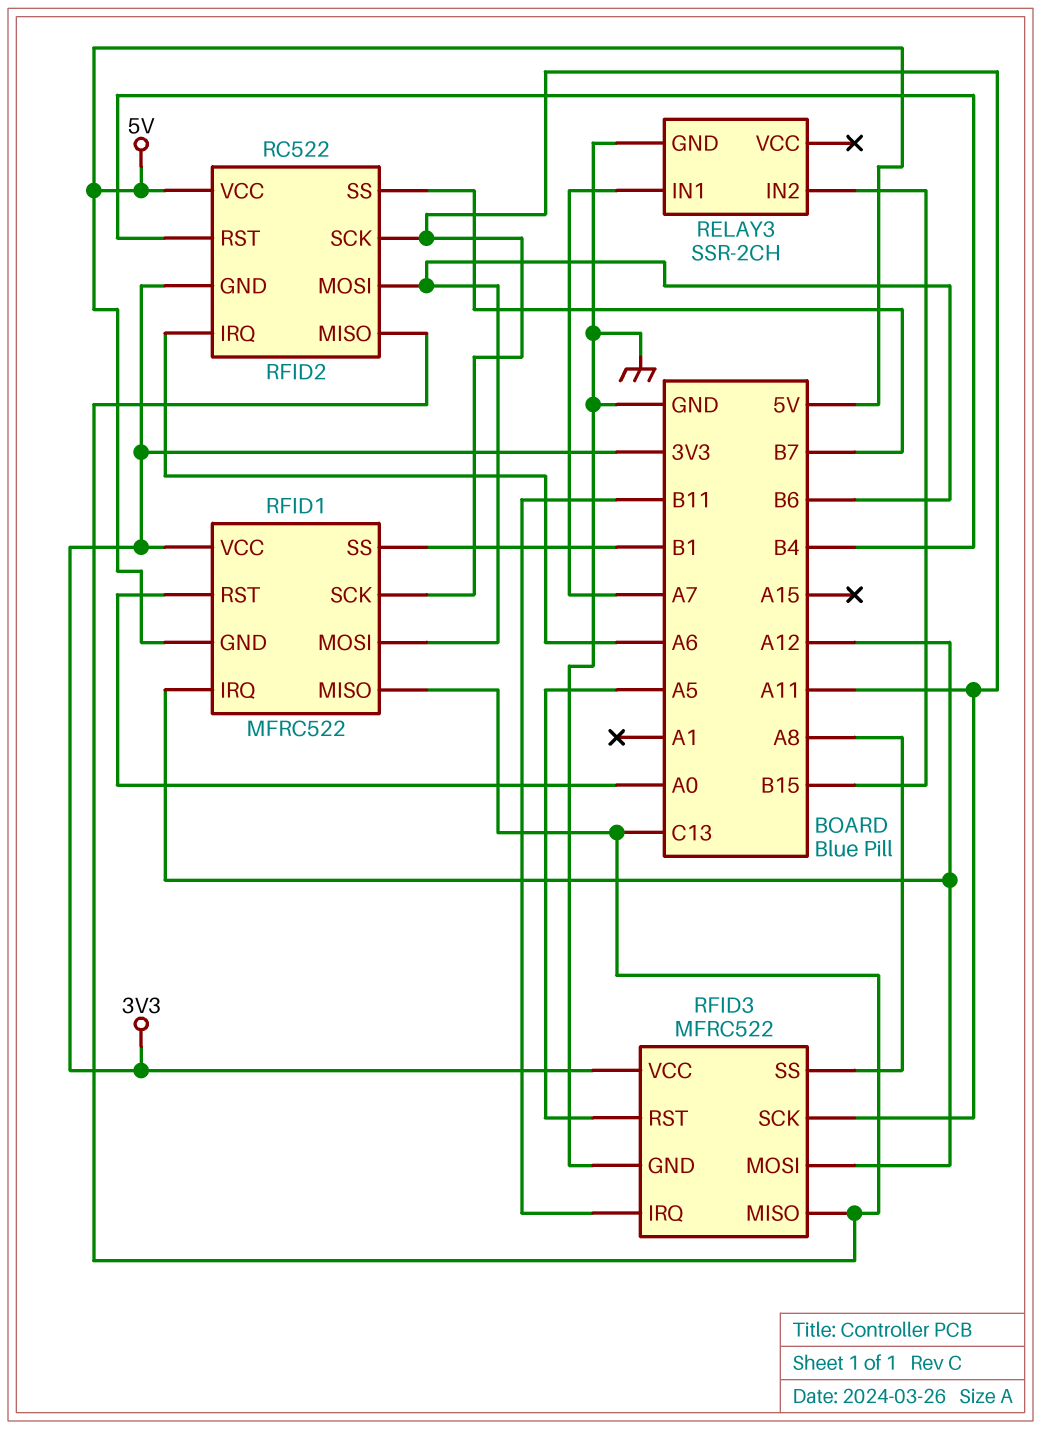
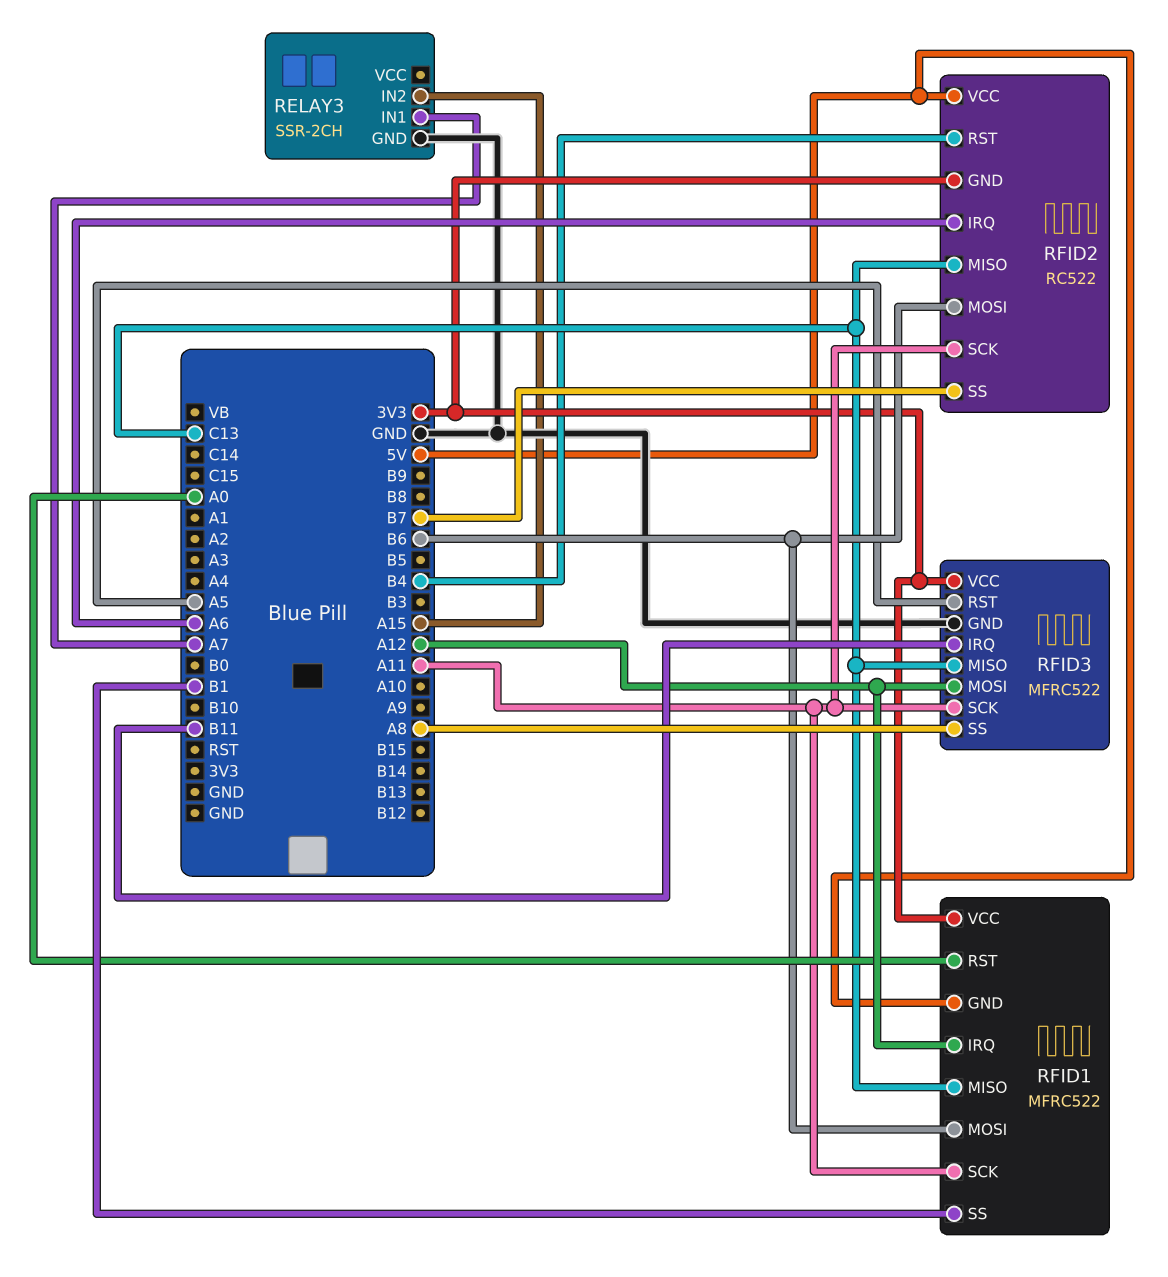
RELAY3 pin IN2: B15 -> A15

